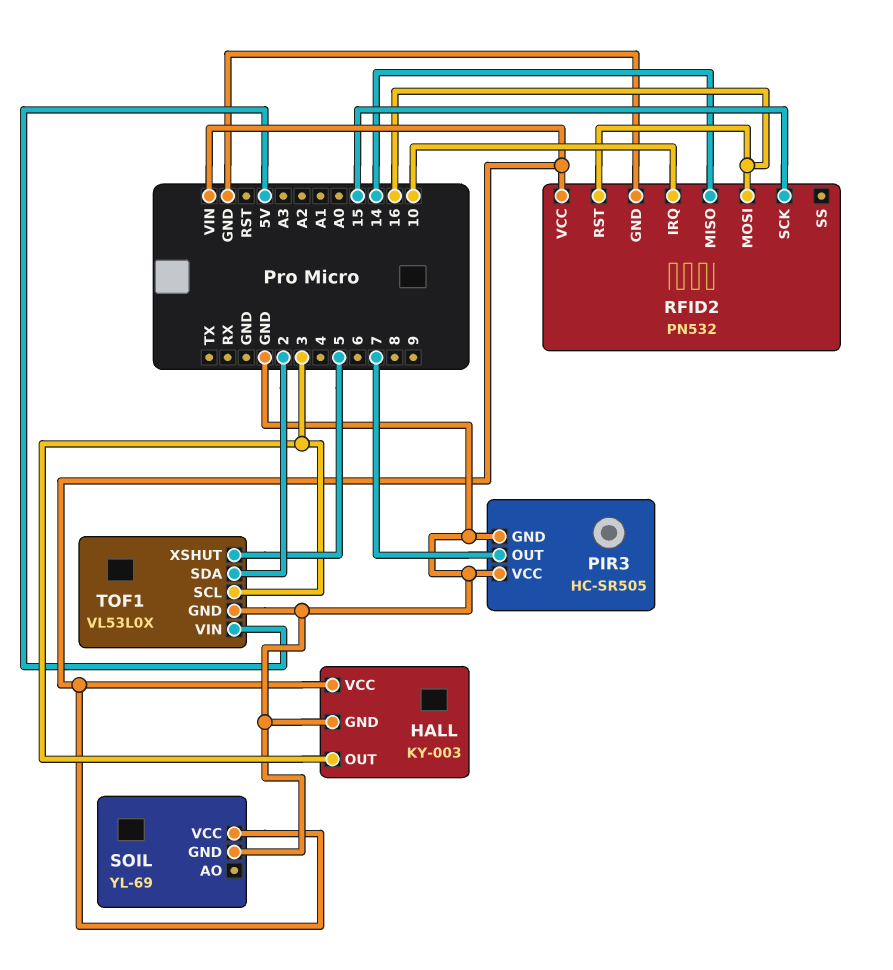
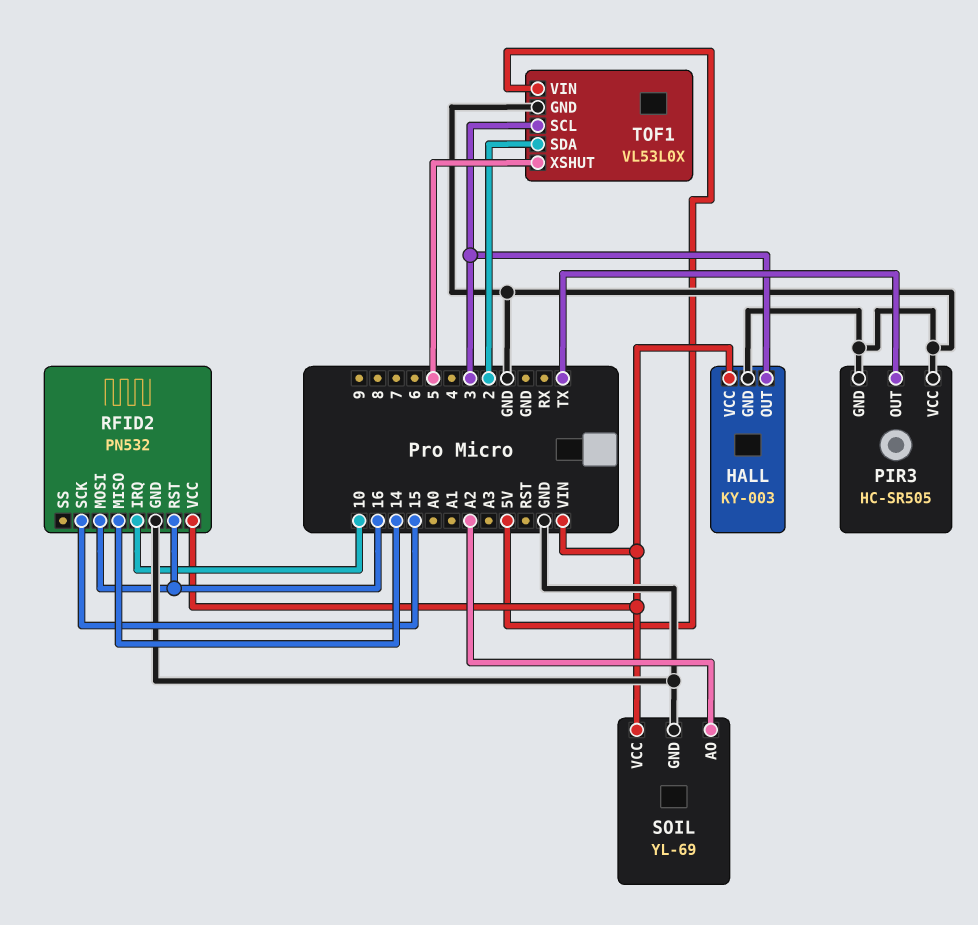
PIR3 pin OUT: 7 -> TX
SOIL pin AO: none -> A2

